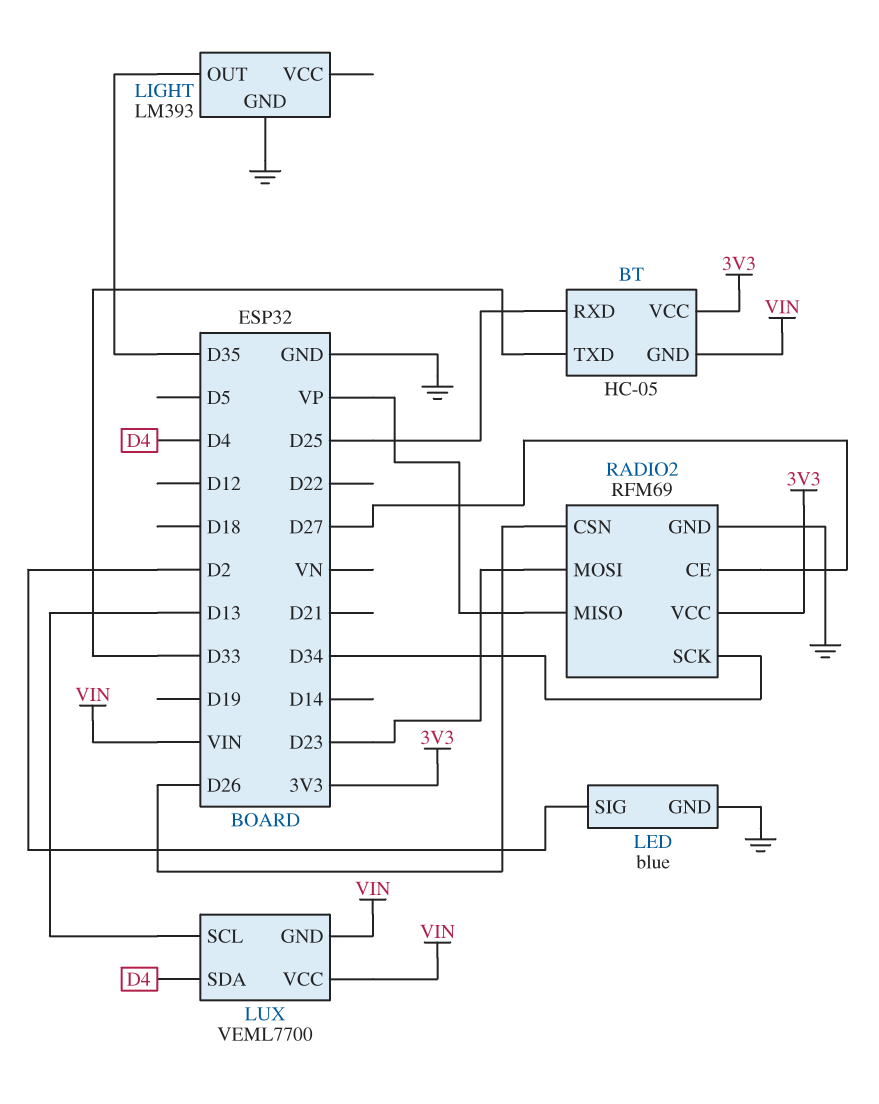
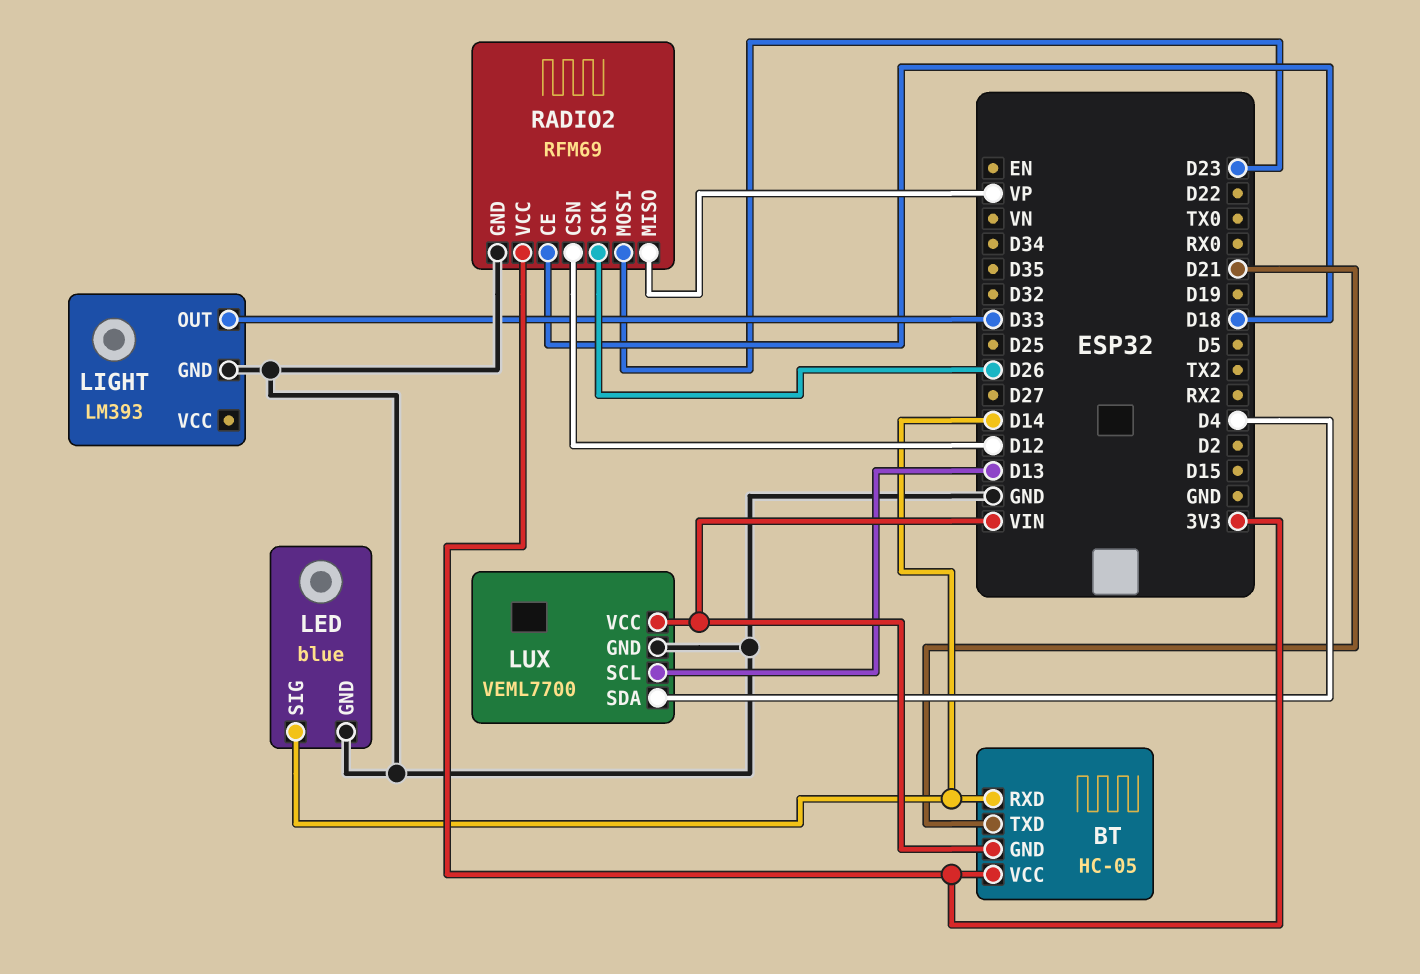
BT pin RXD: D25 -> D14
BT pin TXD: D33 -> D21
LED pin SIG: D2 -> D14
LIGHT pin OUT: D35 -> D33
LUX pin GND: VIN -> GND
RADIO2 pin CE: D27 -> D18
RADIO2 pin CSN: D26 -> D12
RADIO2 pin SCK: D34 -> D26

